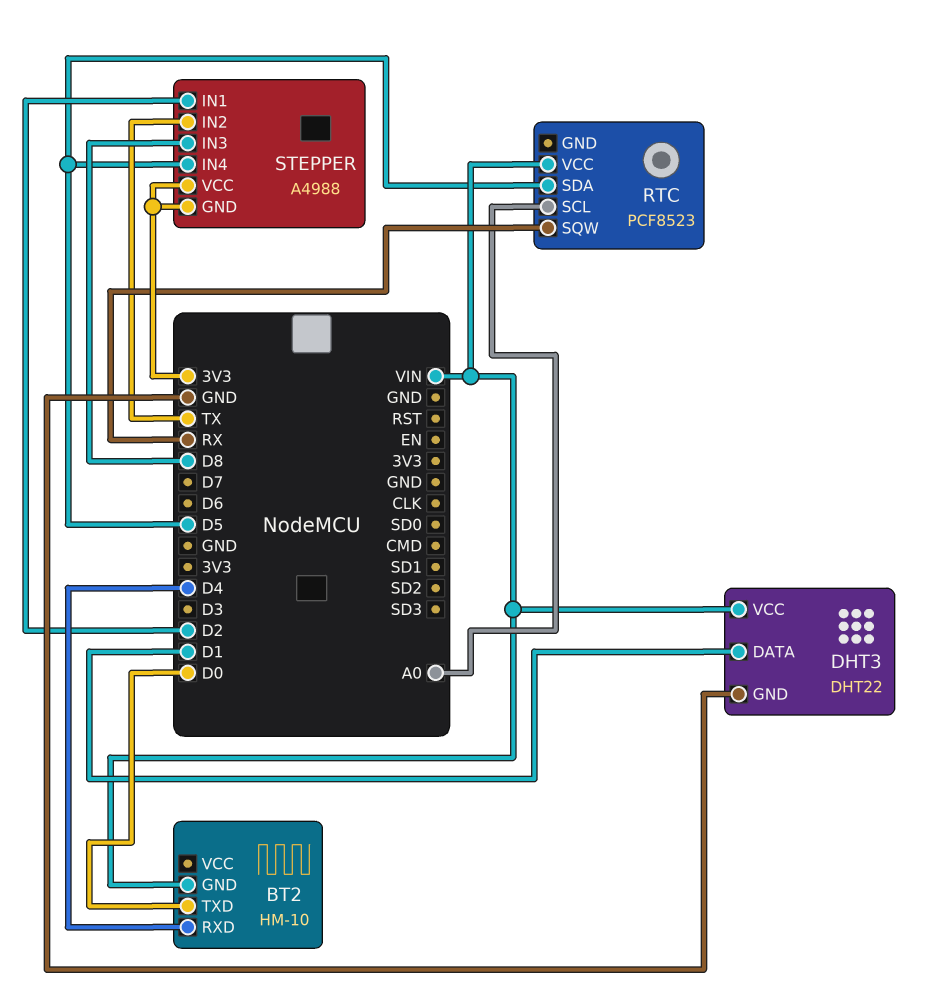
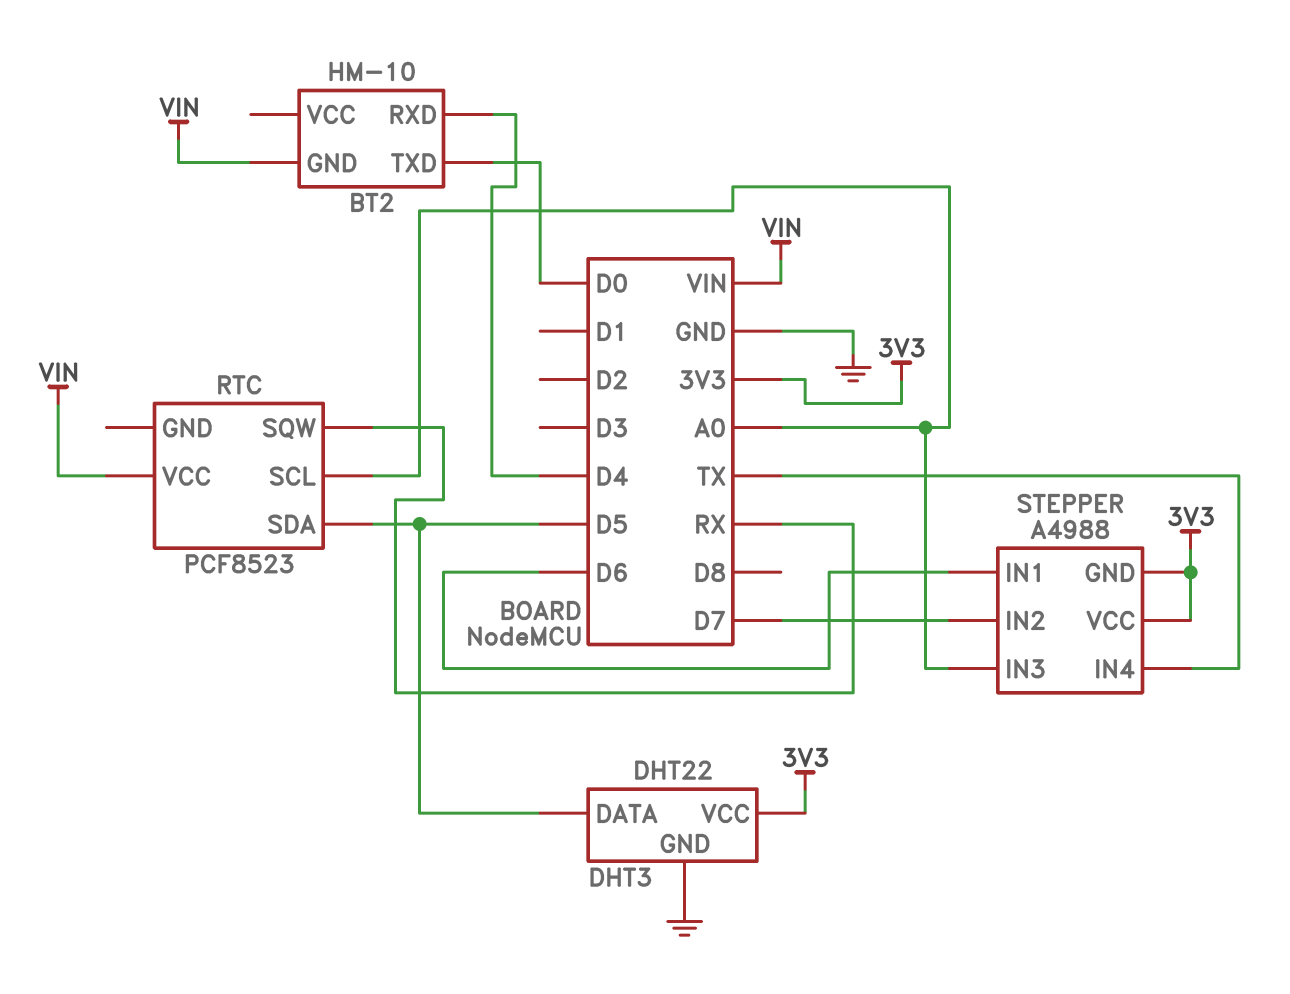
DHT3 pin DATA: D1 -> D5
DHT3 pin VCC: VIN -> 3V3
STEPPER pin IN1: D2 -> D6
STEPPER pin IN2: TX -> D7
STEPPER pin IN3: D8 -> A0
STEPPER pin IN4: D5 -> TX

